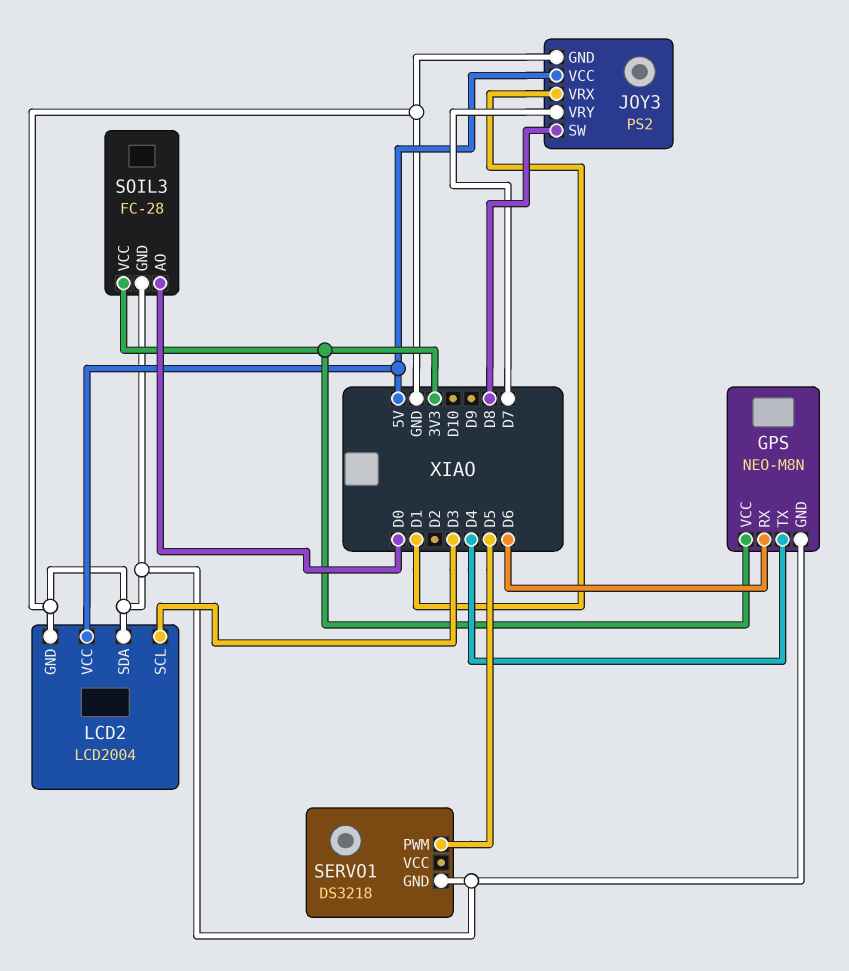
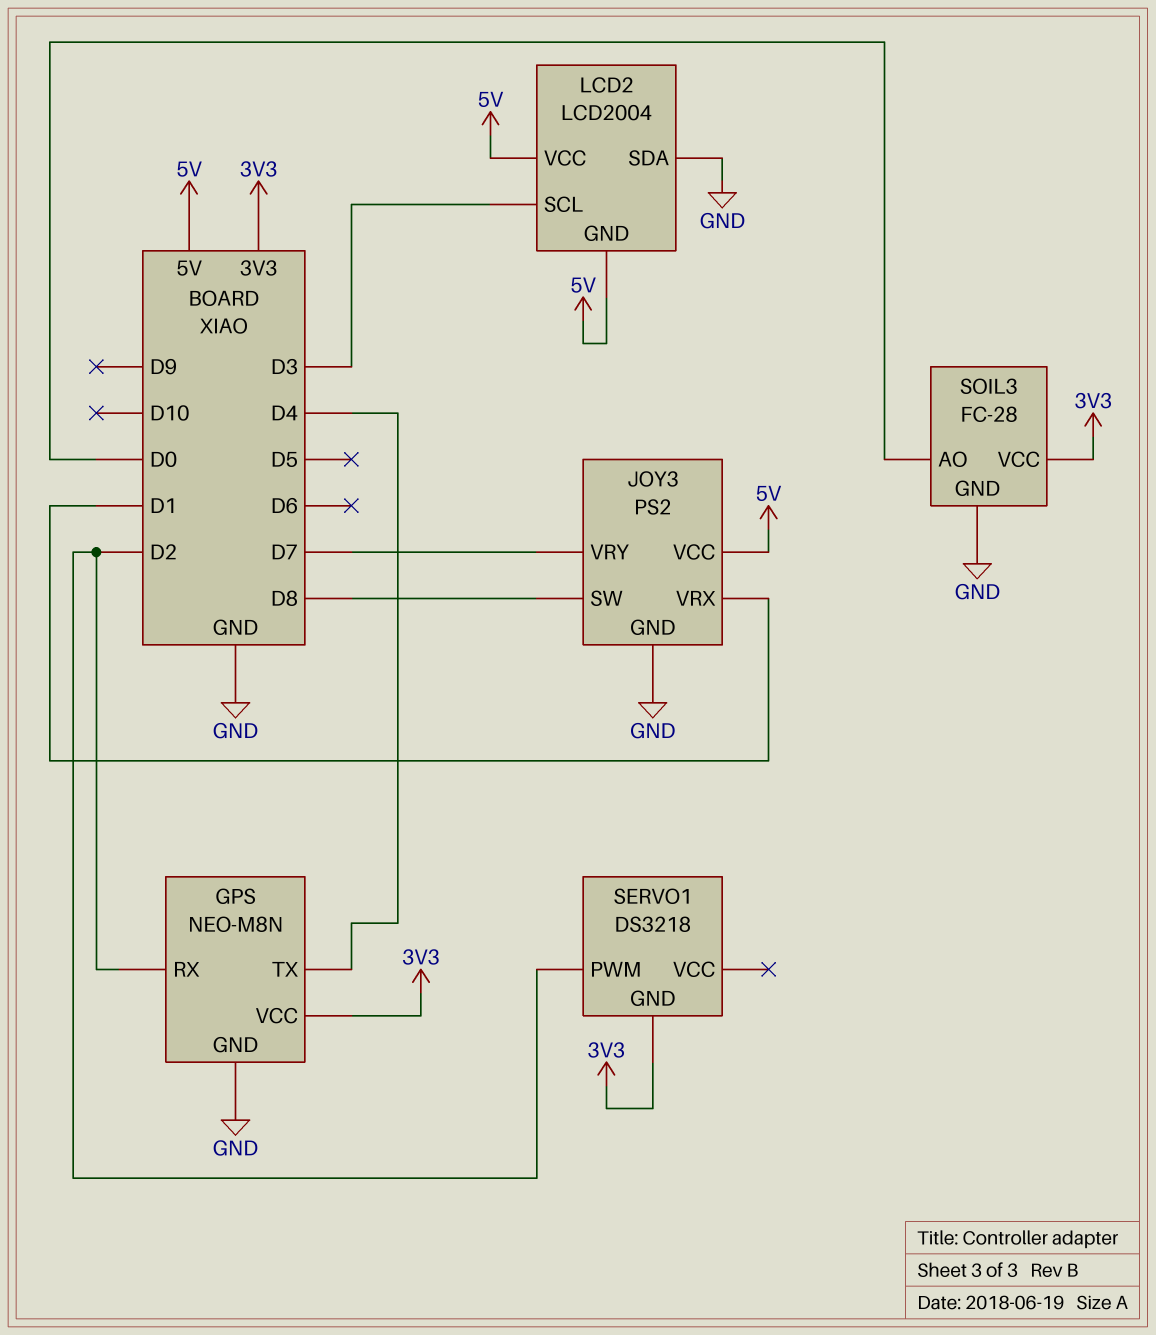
GPS pin RX: D6 -> D2
LCD2 pin GND: GND -> 5V
SERVO1 pin GND: GND -> 3V3
SERVO1 pin PWM: D5 -> D2

